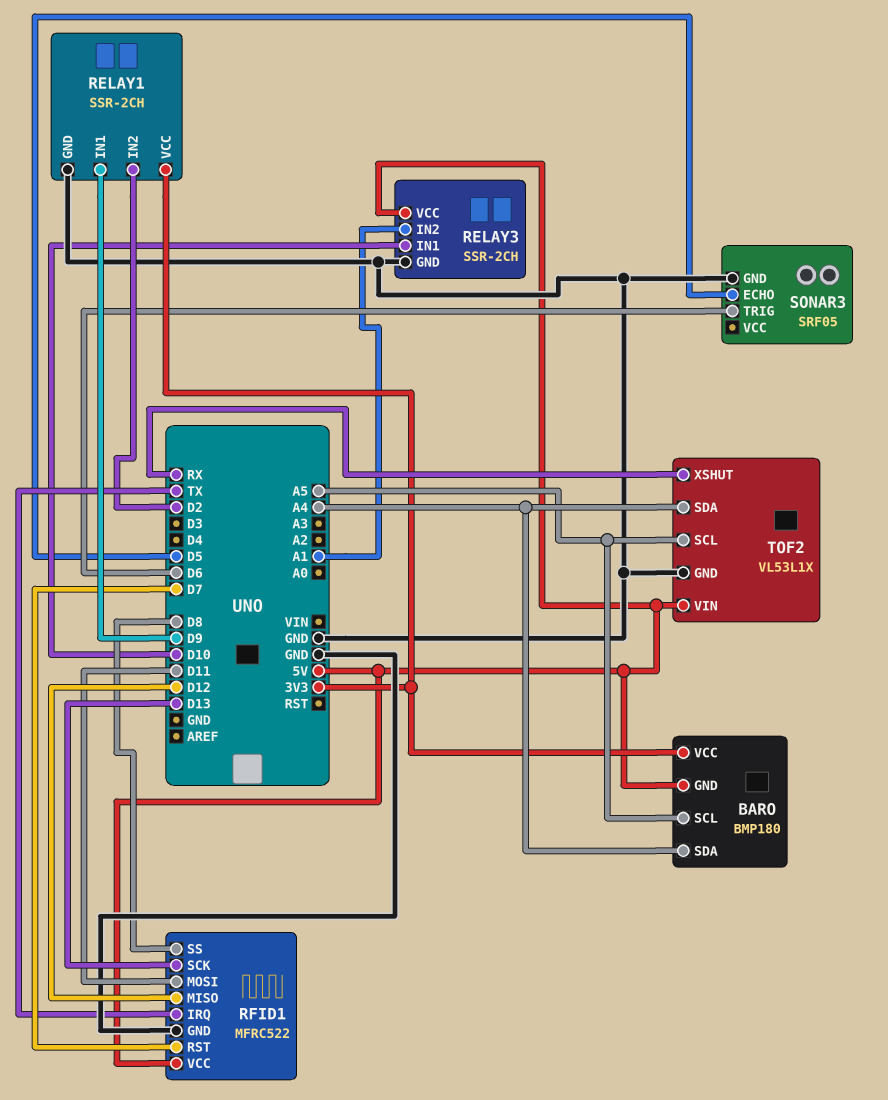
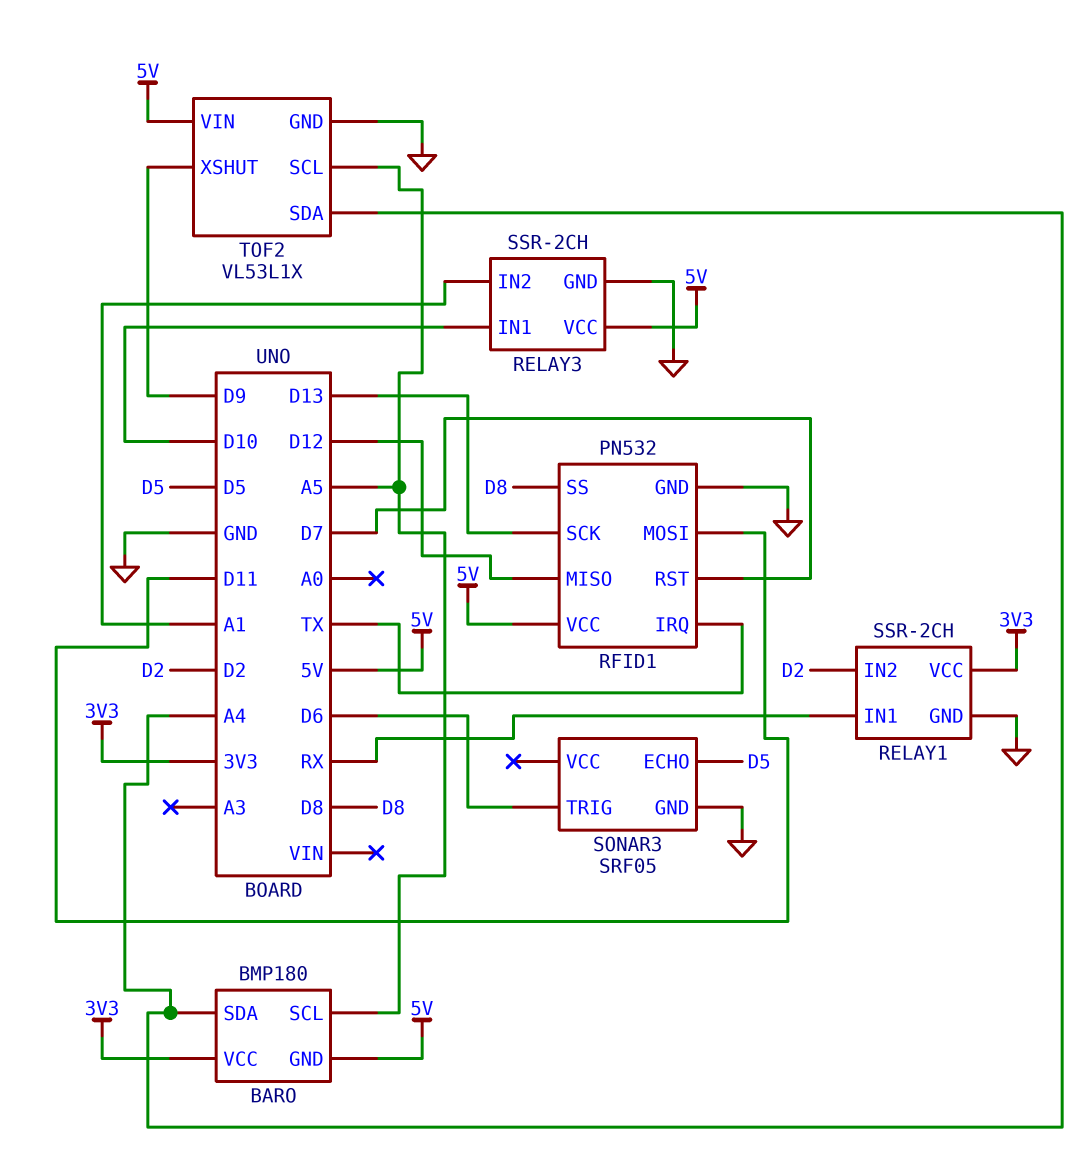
RELAY1 pin IN1: D9 -> RX
RFID1: MFRC522 -> PN532
TOF2 pin XSHUT: RX -> D9

